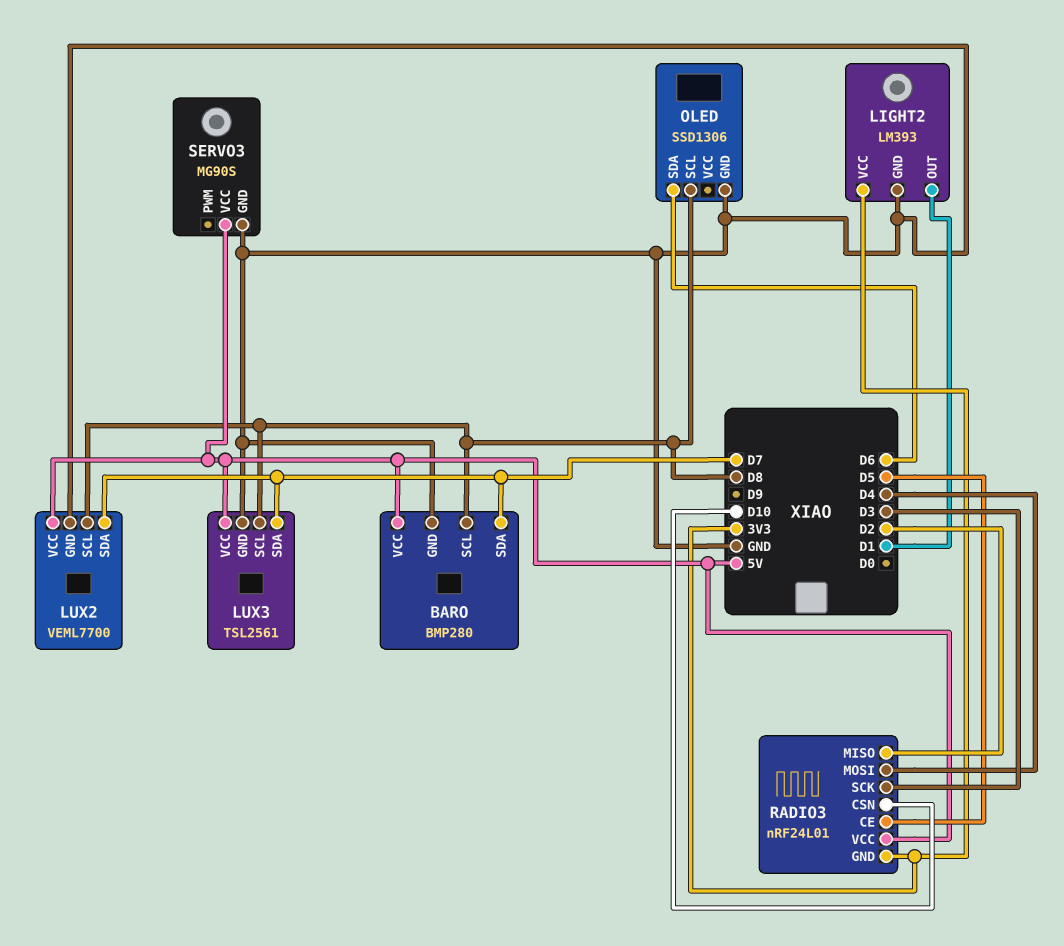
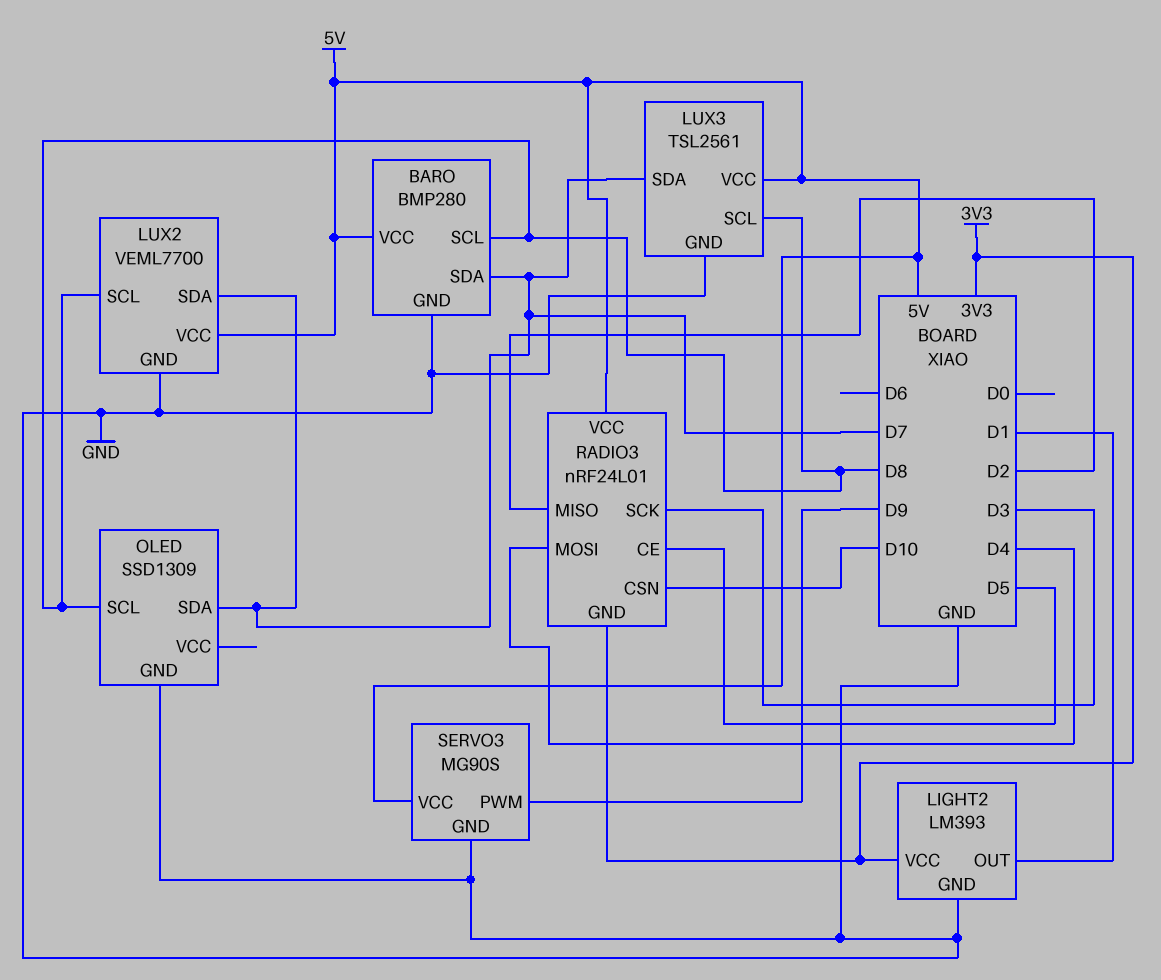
OLED: SSD1306 -> SSD1309
OLED pin SDA: D6 -> D7
SERVO3 pin PWM: none -> D9

